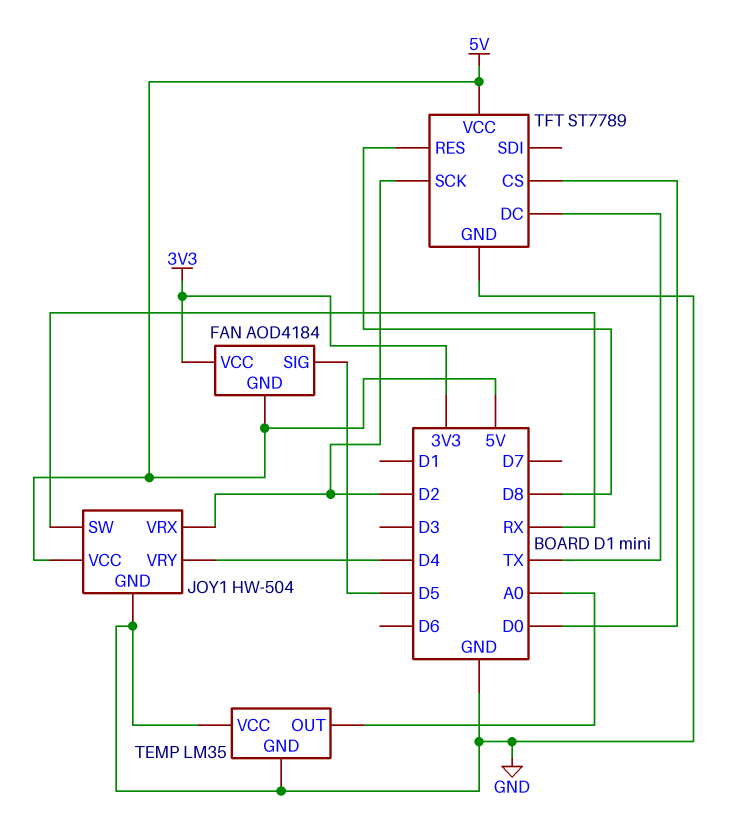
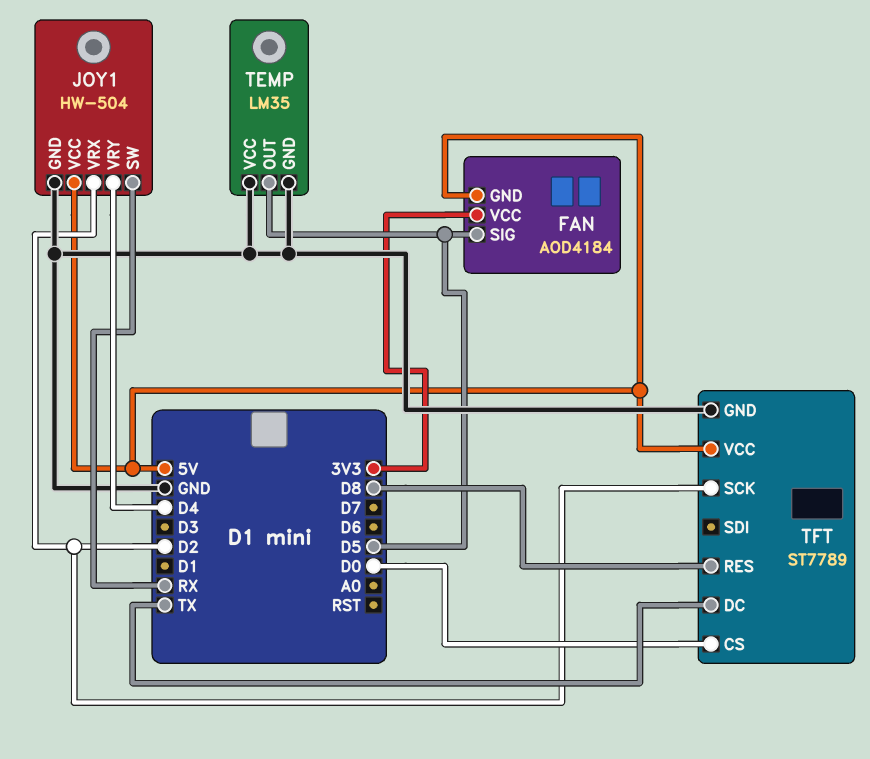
TEMP pin OUT: A0 -> D5

